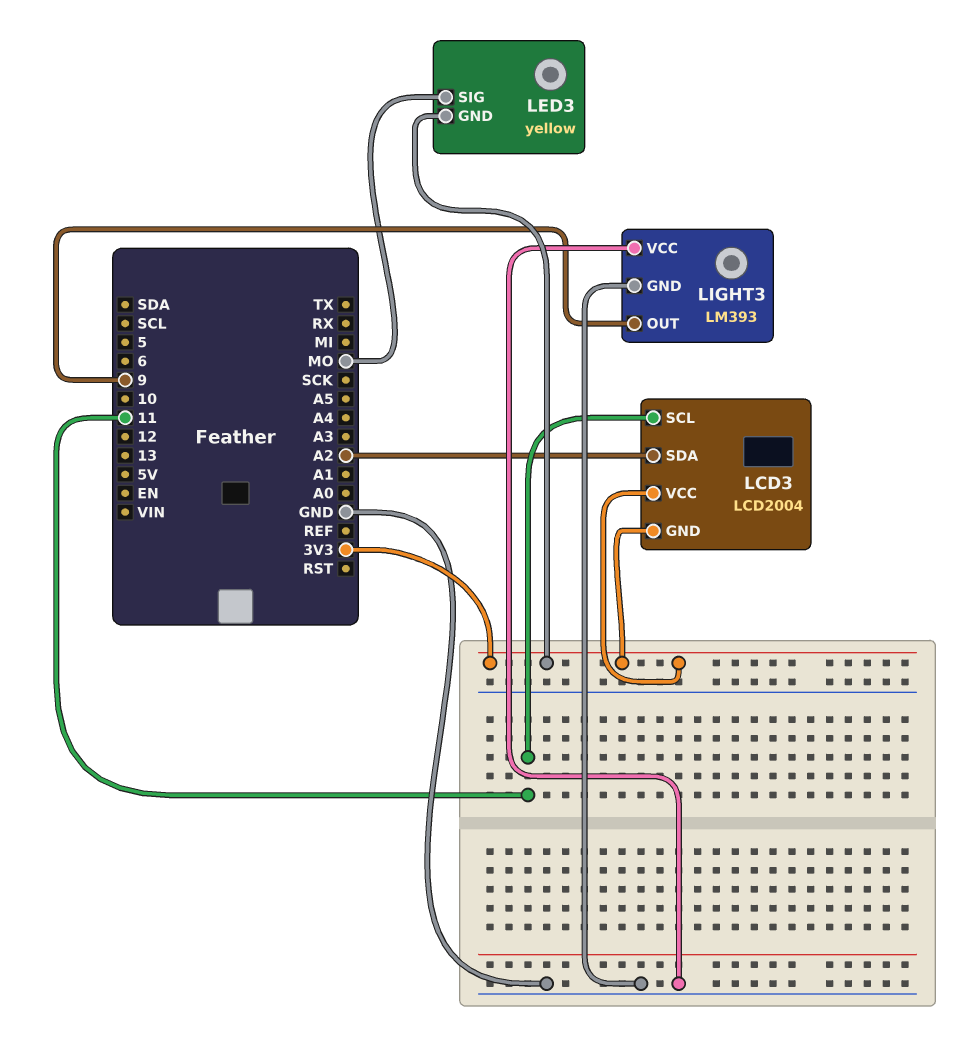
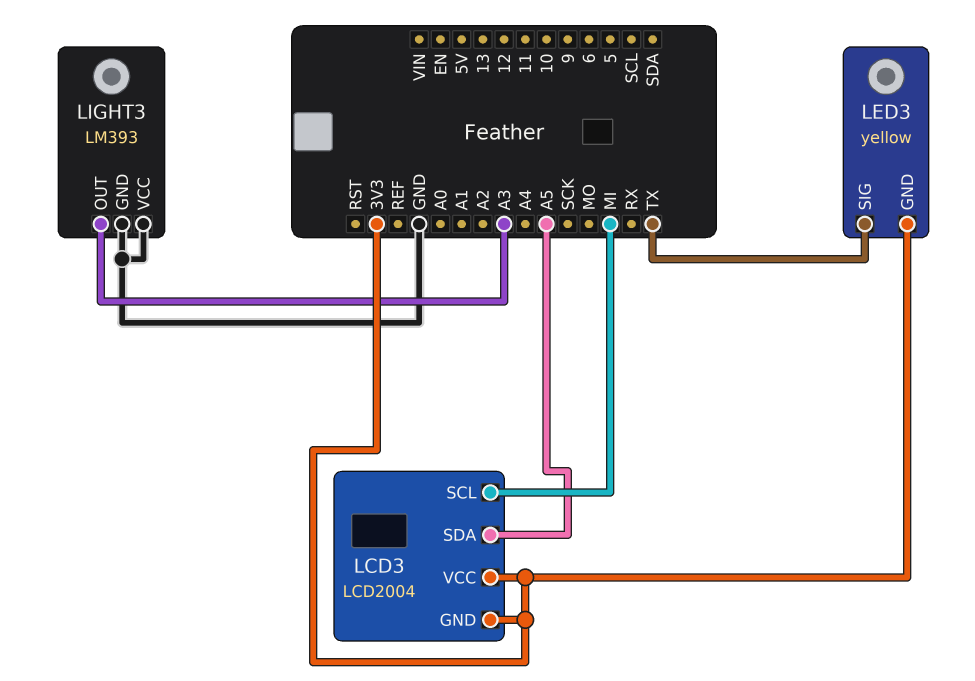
LCD3 pin SCL: 11 -> MI
LCD3 pin SDA: A2 -> A5
LED3 pin SIG: MO -> TX
LIGHT3 pin OUT: 9 -> A3

